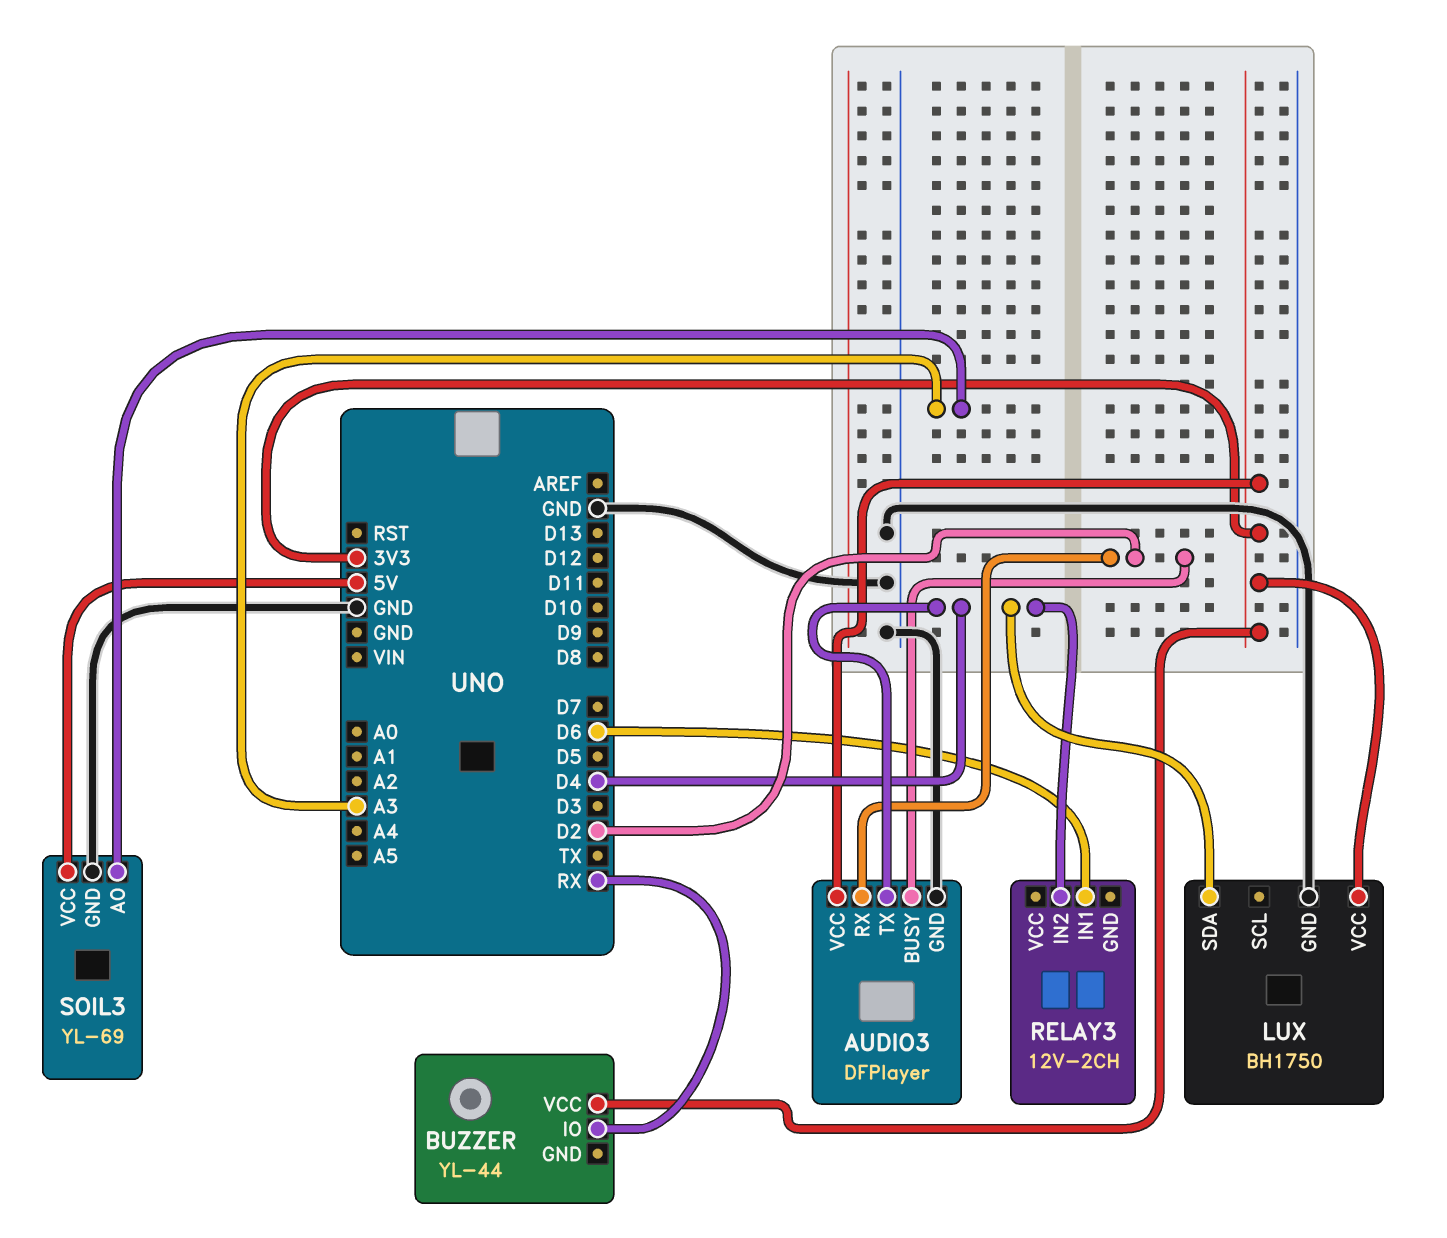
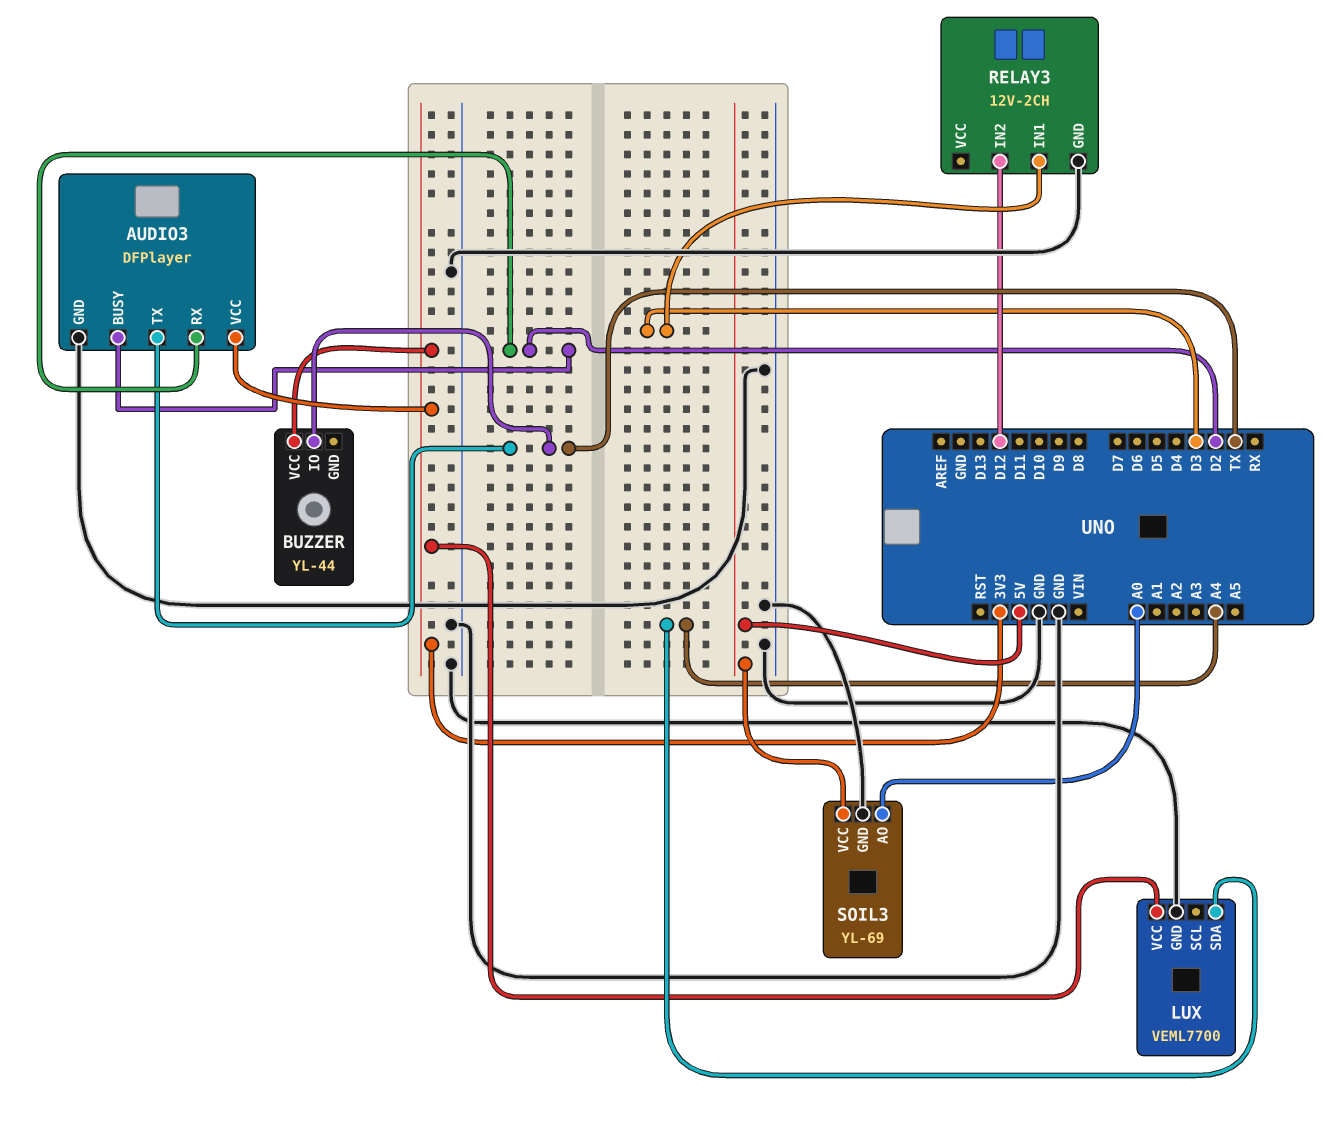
AUDIO3 pin TX: D4 -> TX
BUZZER pin IO: RX -> TX
LUX: BH1750 -> VEML7700
LUX pin SDA: D4 -> A4
RELAY3 pin GND: none -> GND
RELAY3 pin IN1: D6 -> D3
RELAY3 pin IN2: D4 -> D12
SOIL3 pin AO: A3 -> A0

